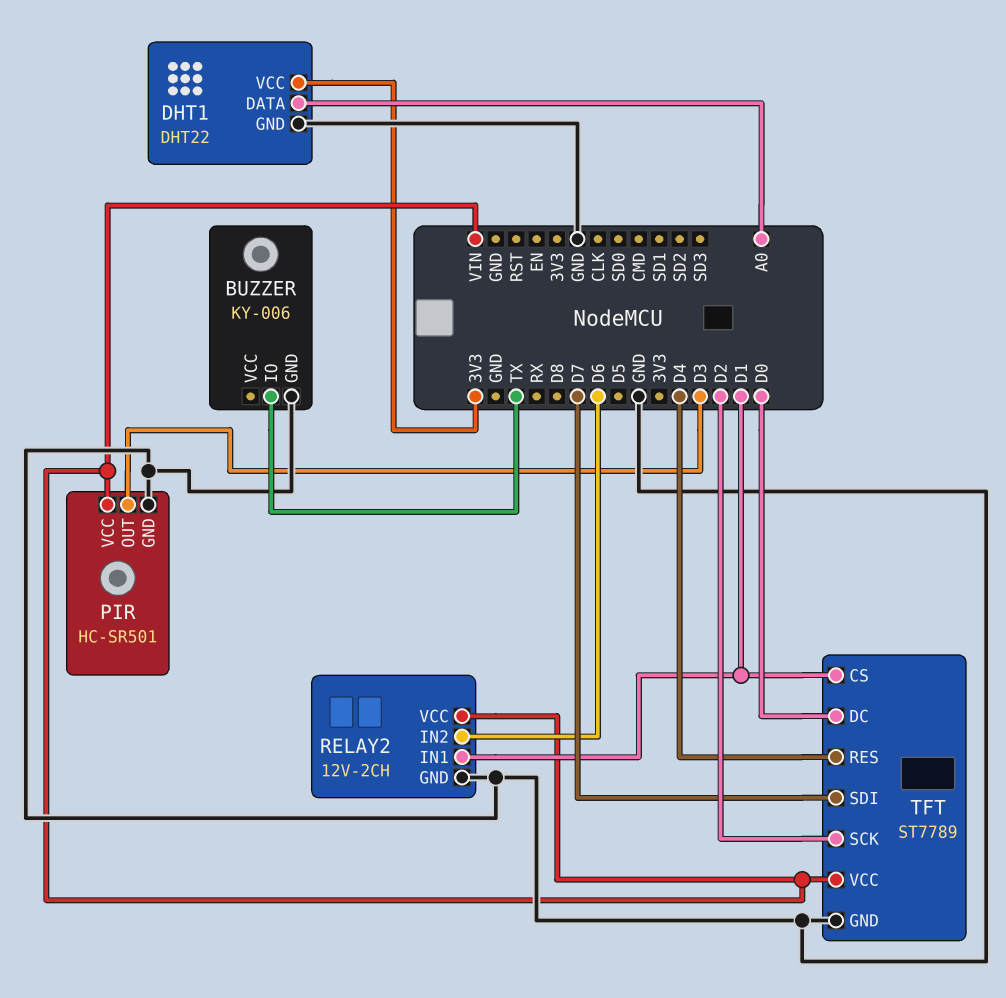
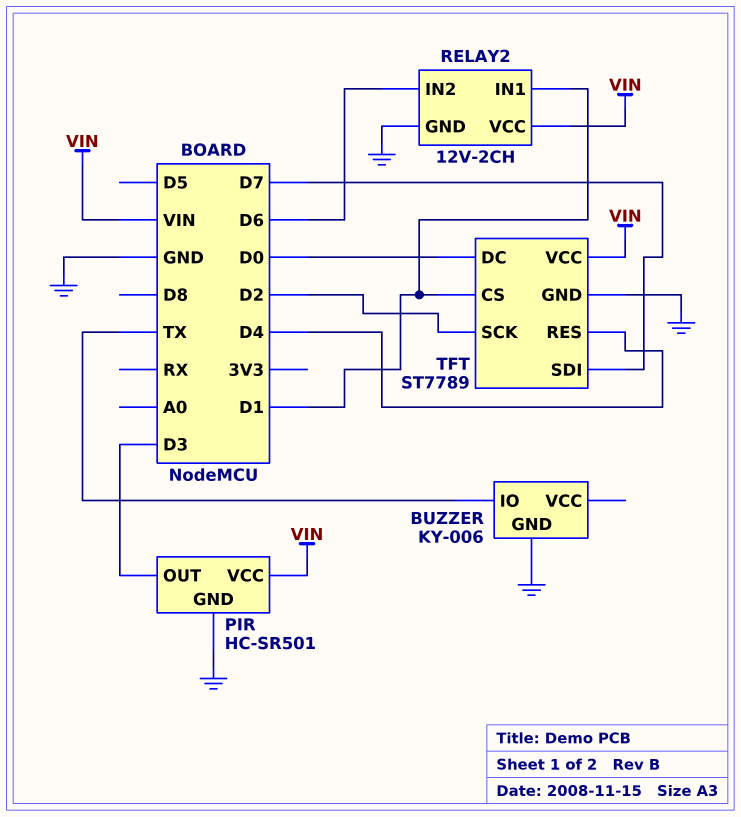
DHT1: DHT22 -> none
DHT1 pin DATA: A0 -> none
DHT1 pin GND: GND -> none
DHT1 pin VCC: 3V3 -> none

